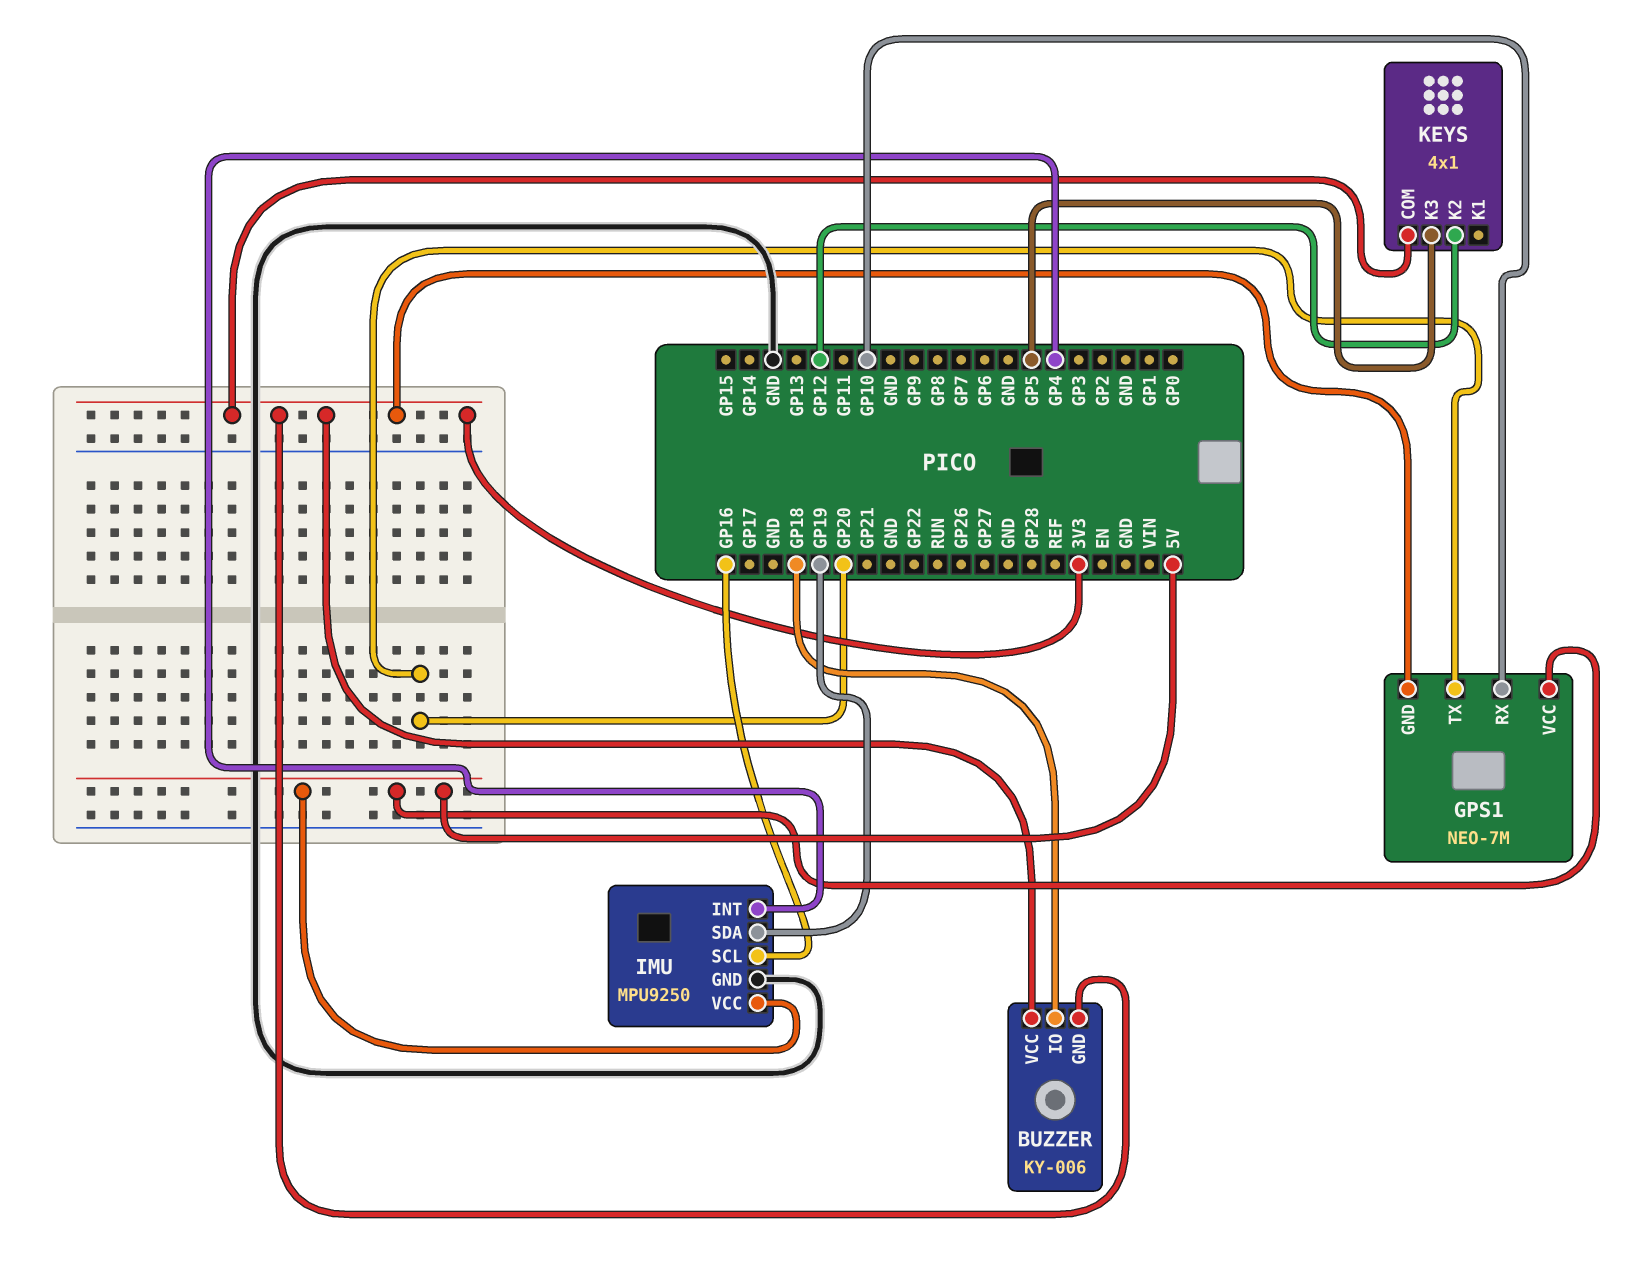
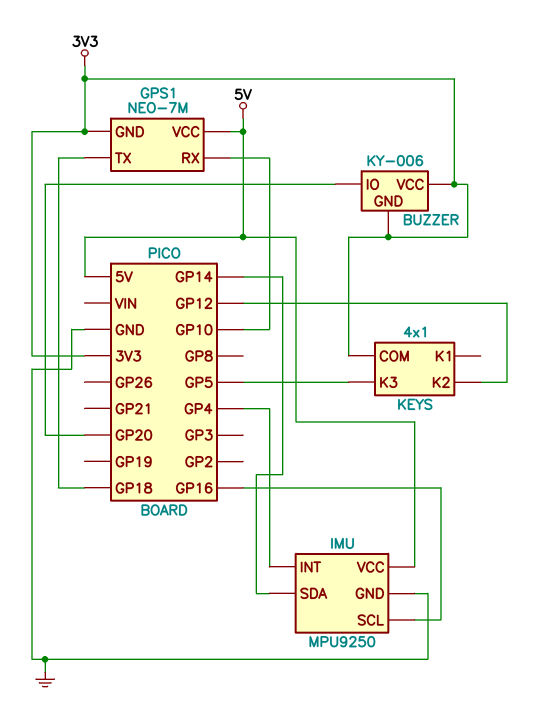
BUZZER pin IO: GP18 -> GP20
GPS1 pin TX: GP20 -> GP18
IMU pin SDA: GP19 -> GP14

